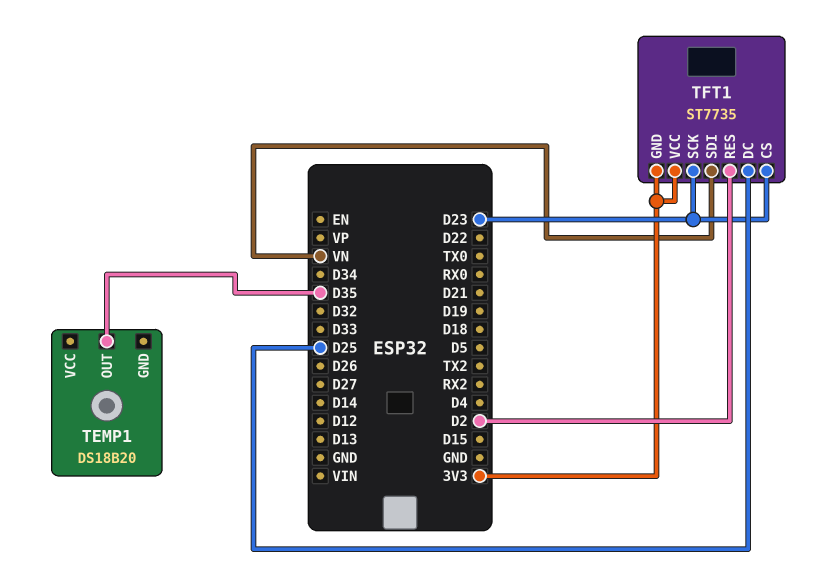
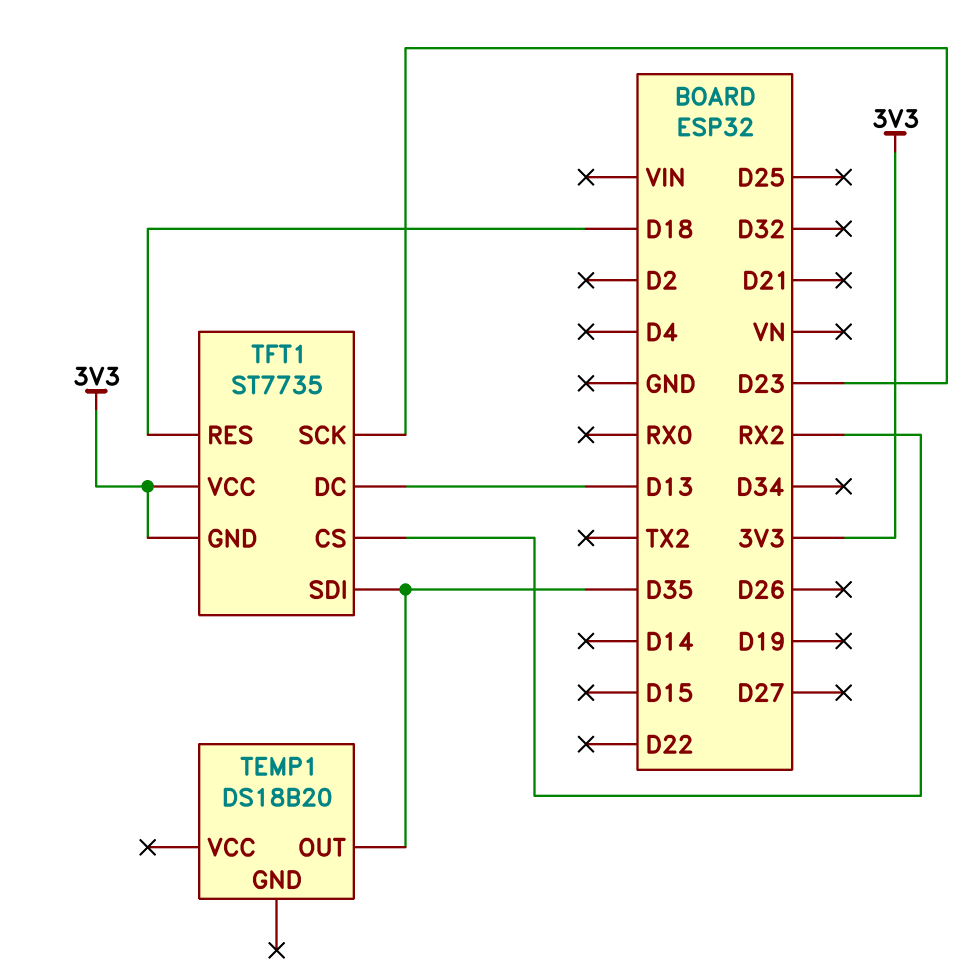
TFT1 pin CS: D23 -> RX2
TFT1 pin DC: D25 -> D13
TFT1 pin RES: D2 -> D18
TFT1 pin SDI: VN -> D35

